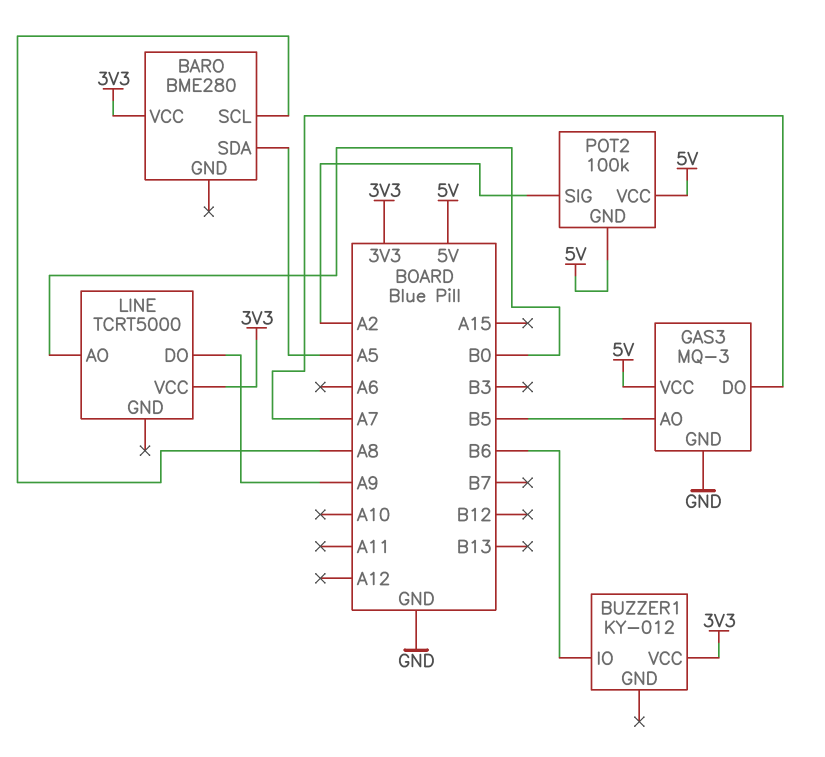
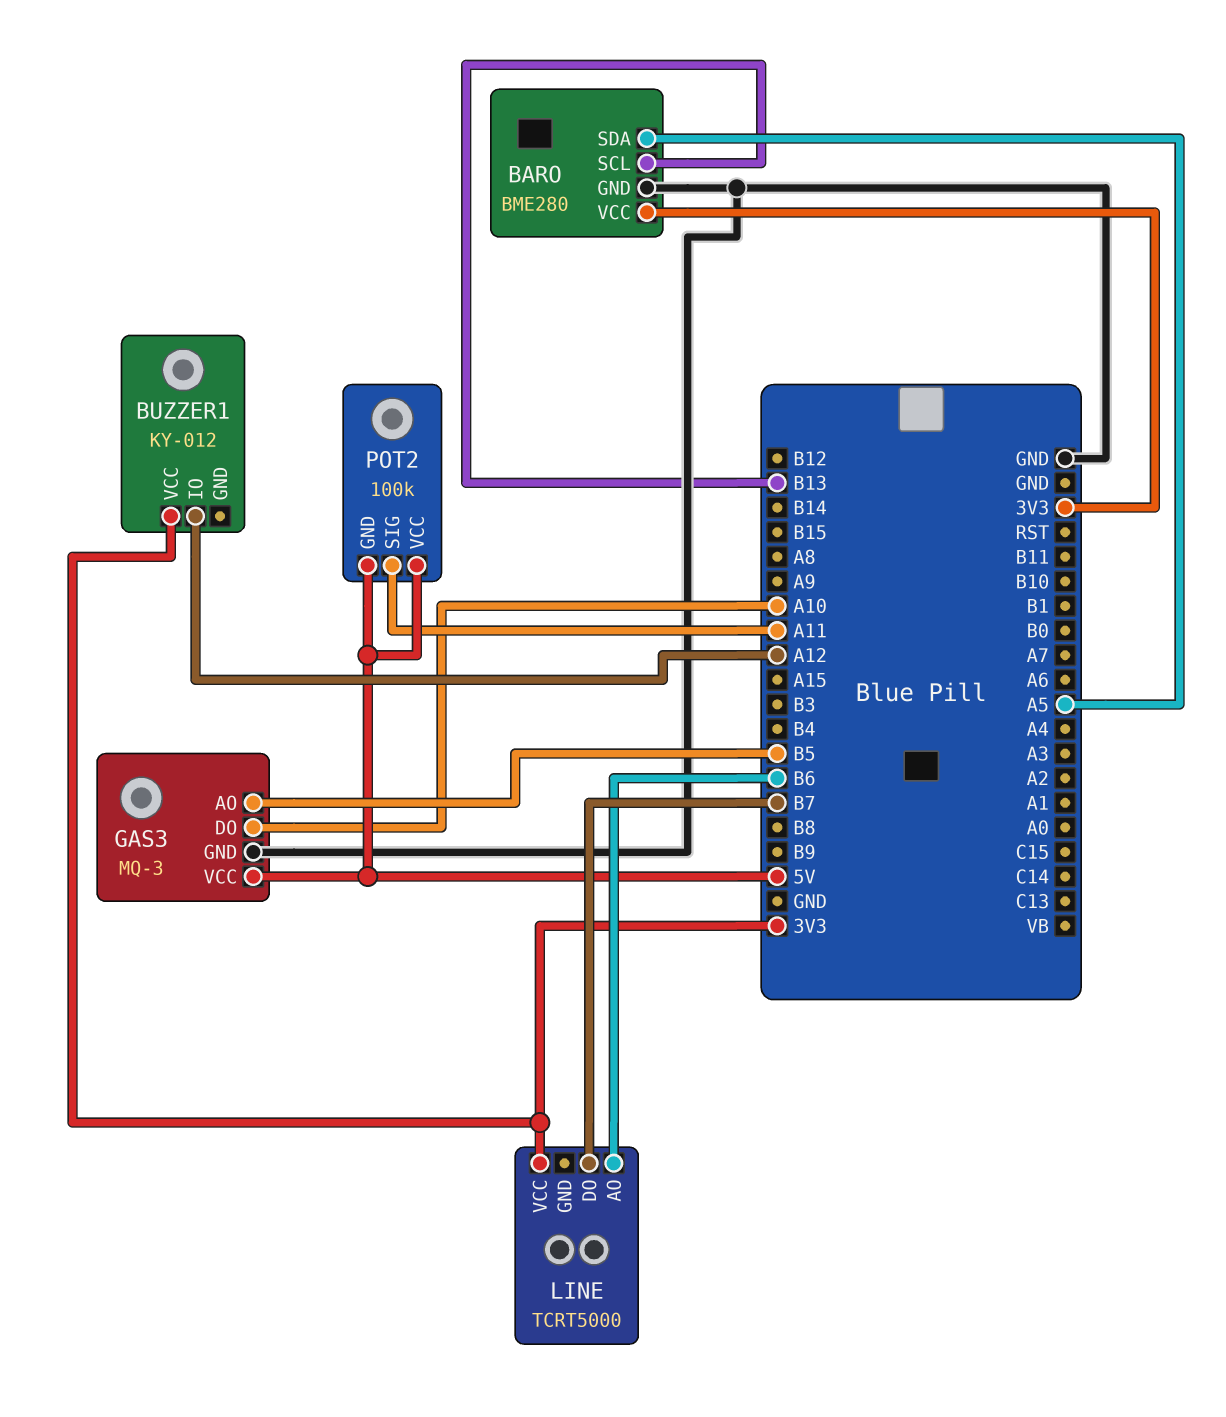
BARO pin GND: none -> GND
BARO pin SCL: A8 -> B13
BUZZER1 pin IO: B6 -> A12
GAS3 pin DO: A7 -> A10
LINE pin AO: B0 -> B6
LINE pin DO: A9 -> B7
POT2 pin SIG: A2 -> A11

